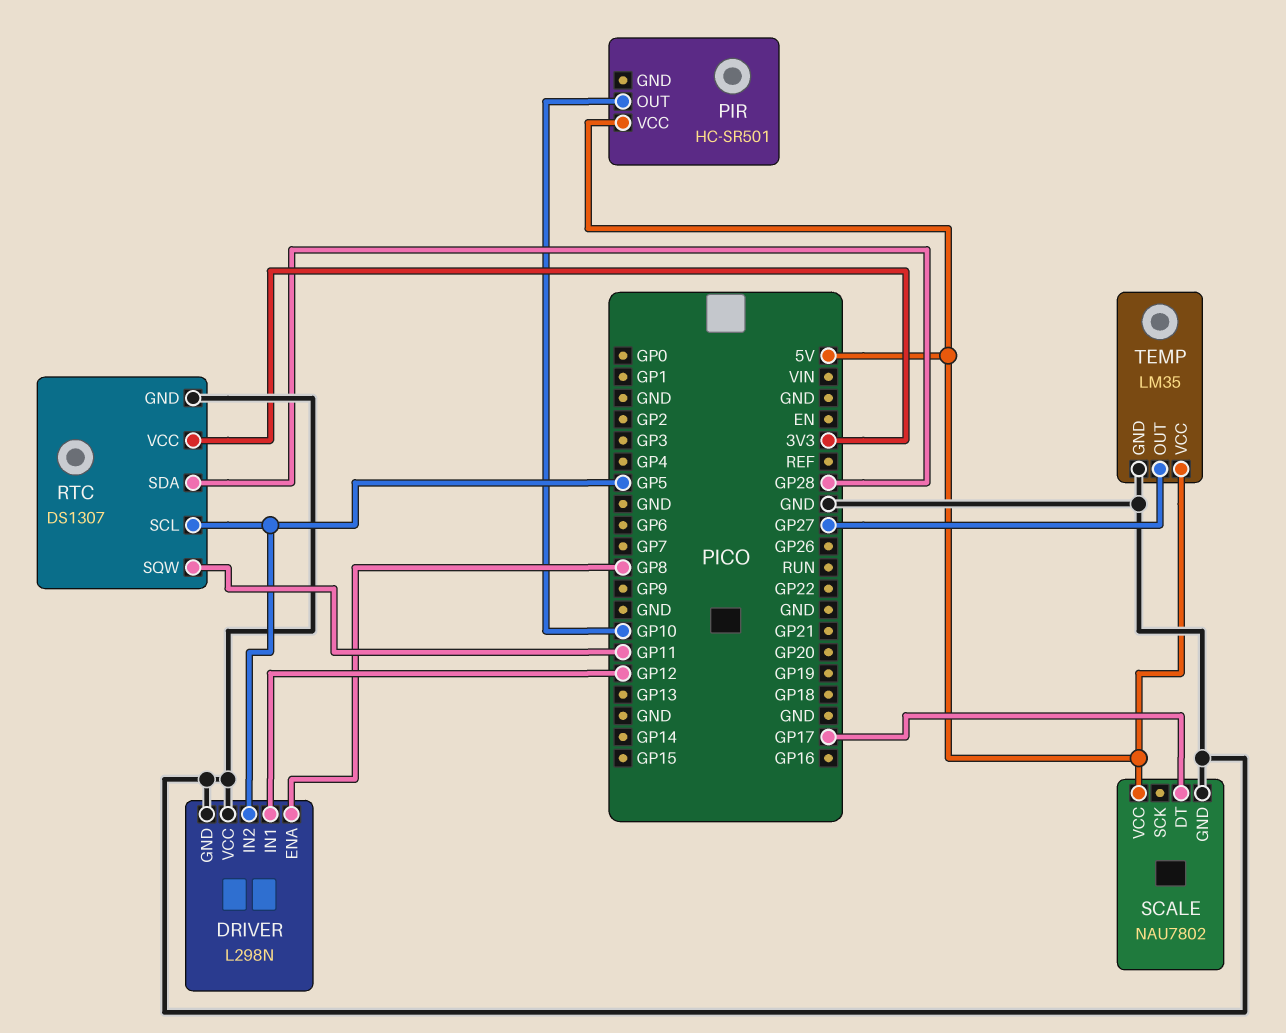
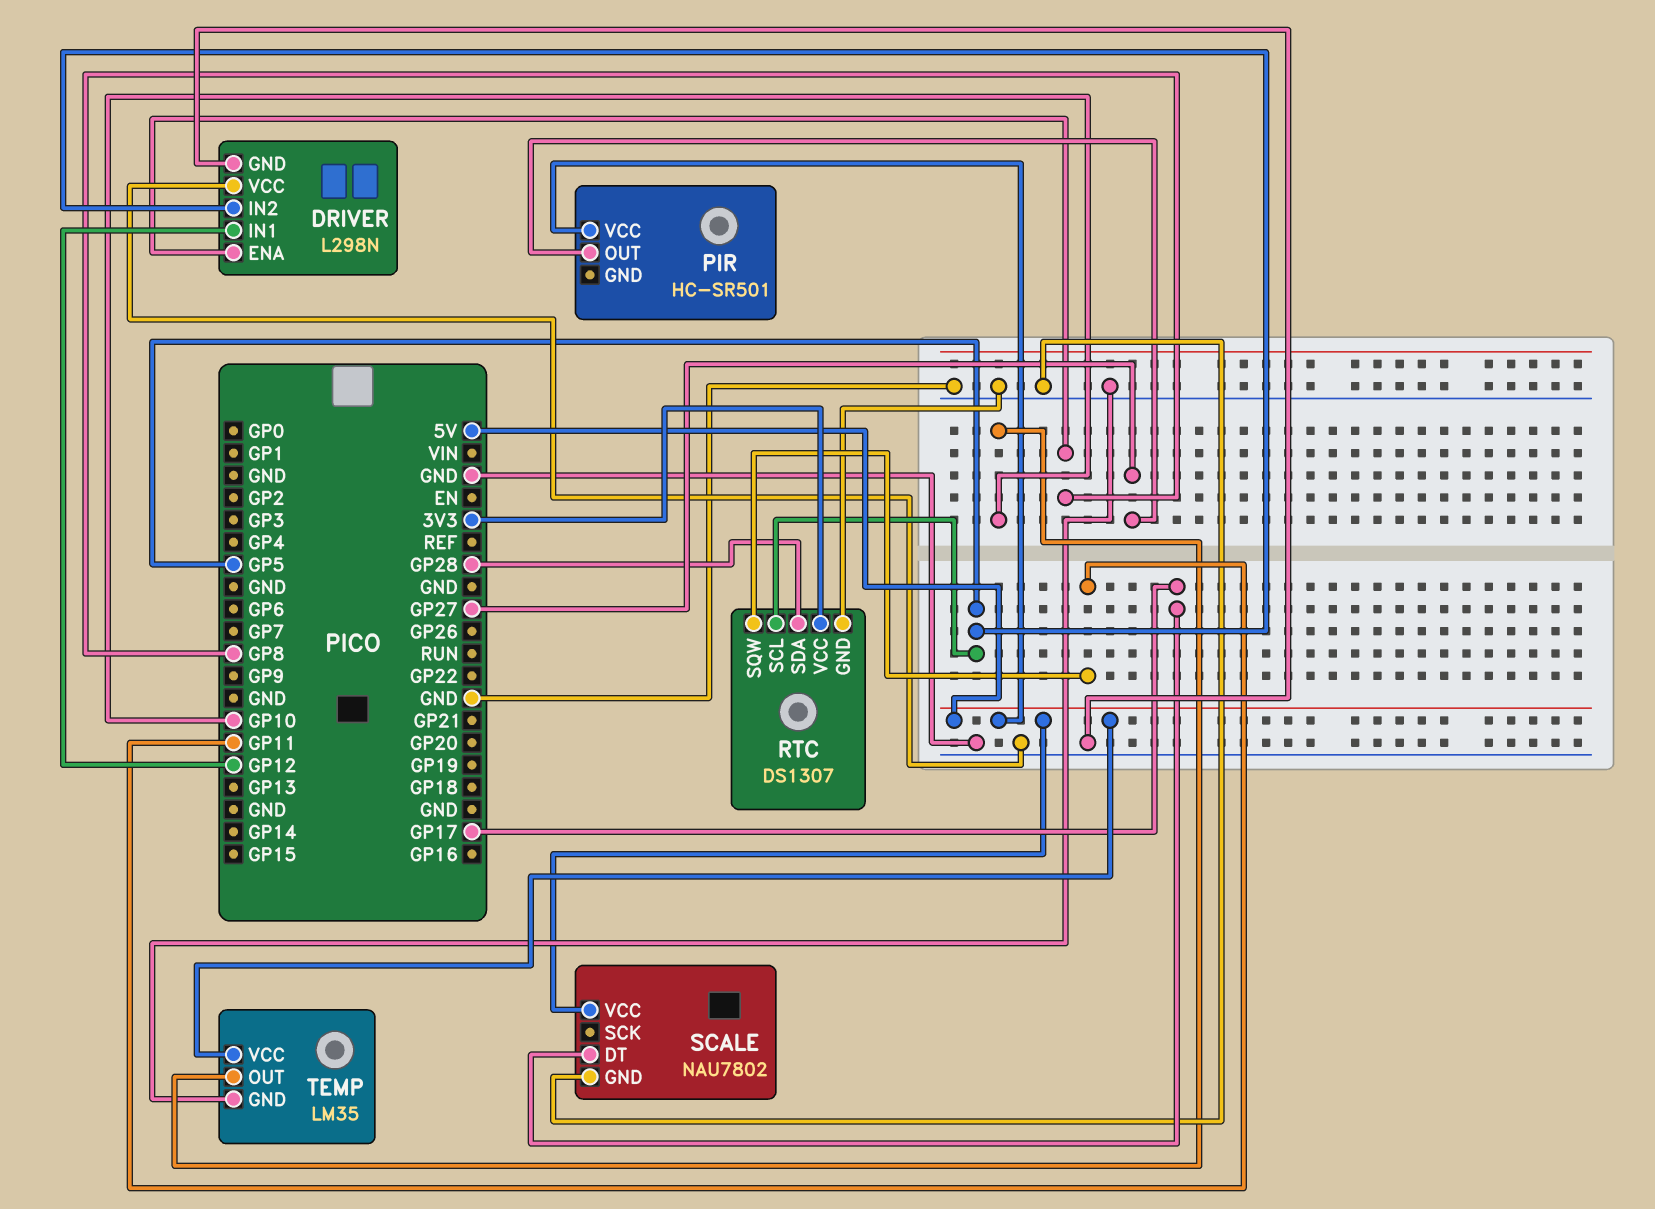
PIR pin OUT: GP10 -> GP27
TEMP pin OUT: GP27 -> GP10

